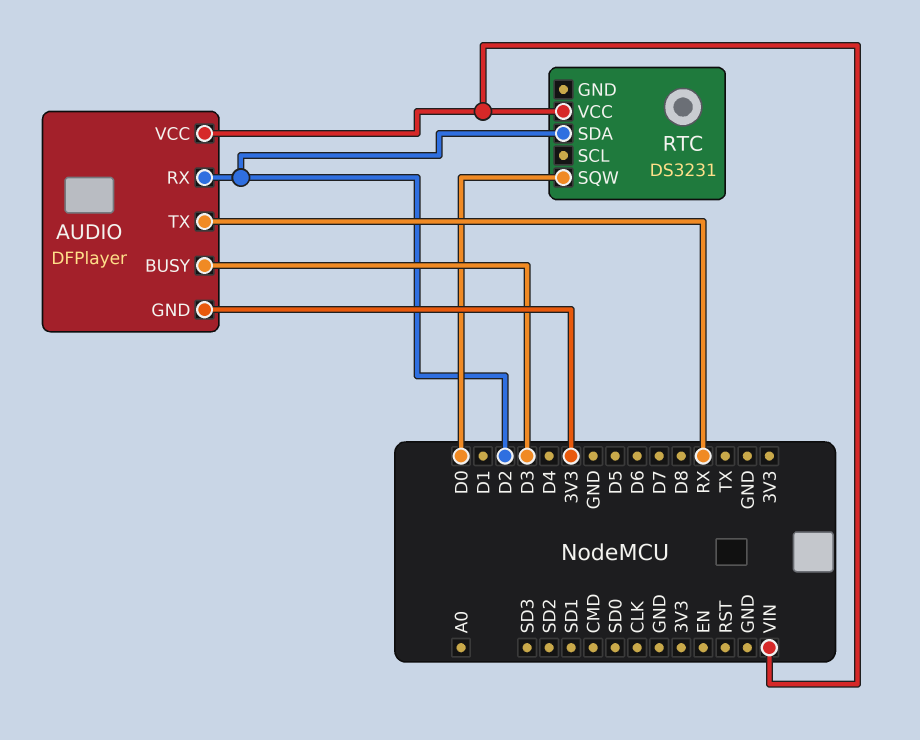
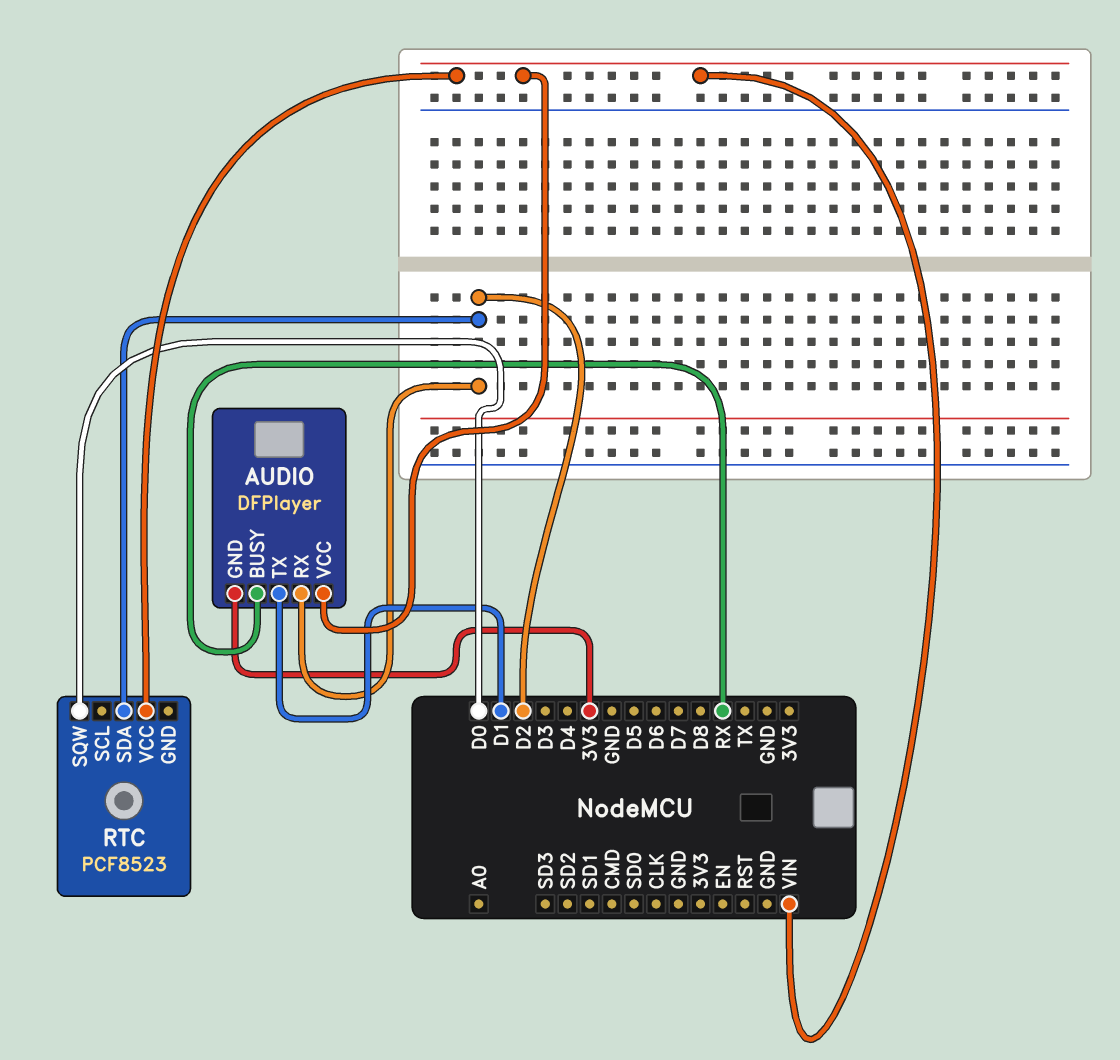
AUDIO pin BUSY: D3 -> RX
AUDIO pin TX: RX -> D1
RTC: DS3231 -> PCF8523

